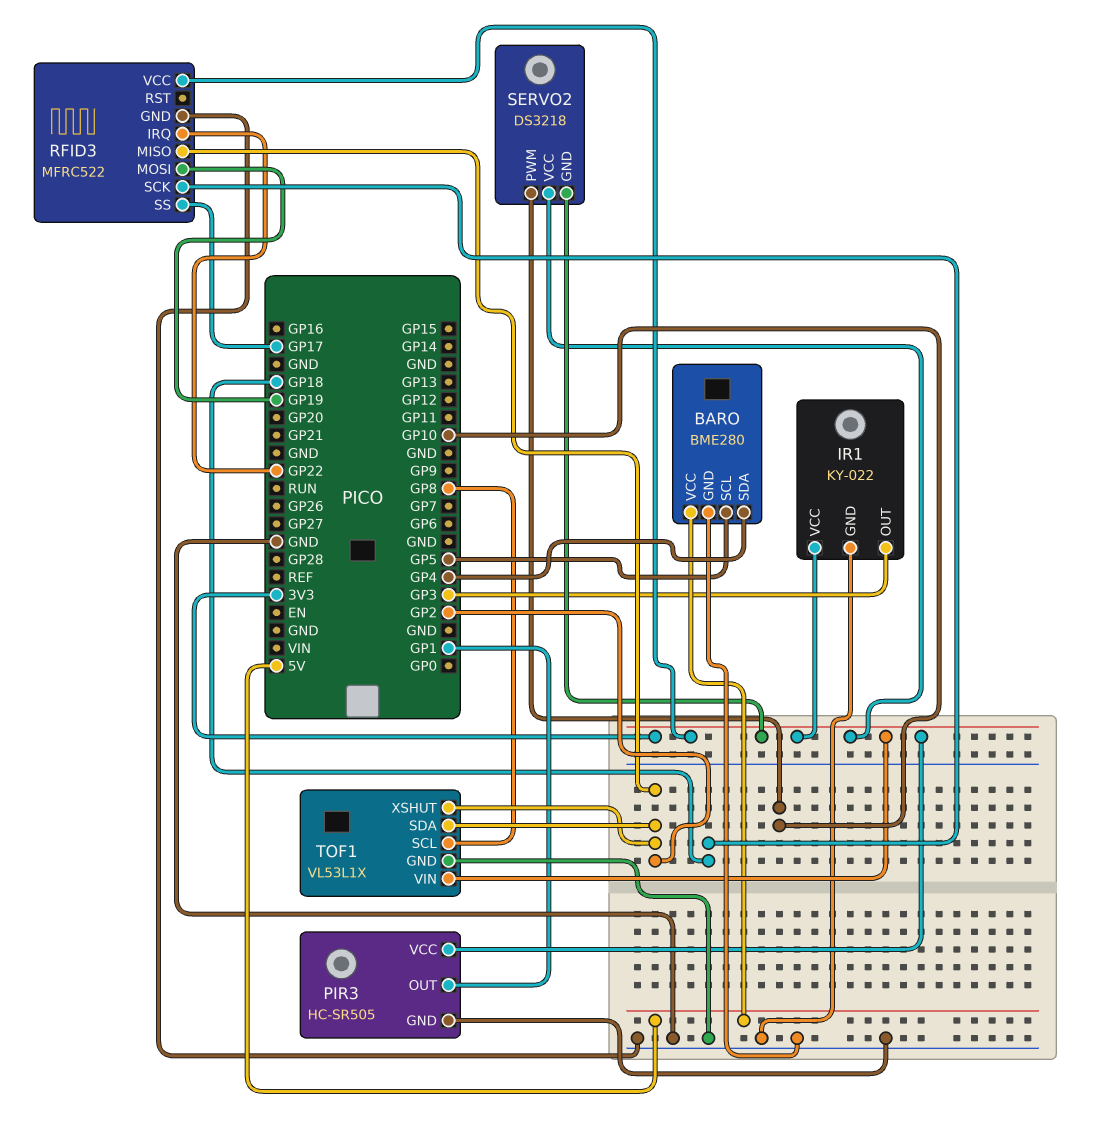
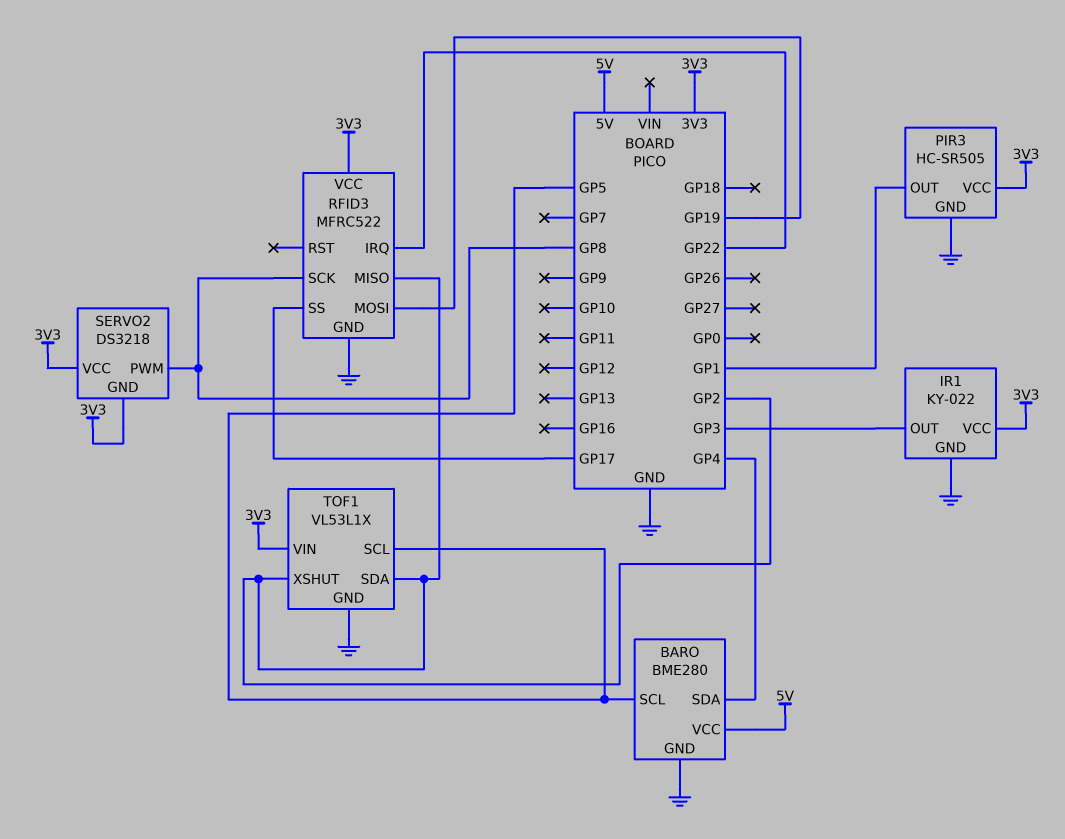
RFID3 pin SCK: GP18 -> GP8
SERVO2 pin PWM: GP10 -> GP8
TOF1 pin SCL: GP8 -> GP5

